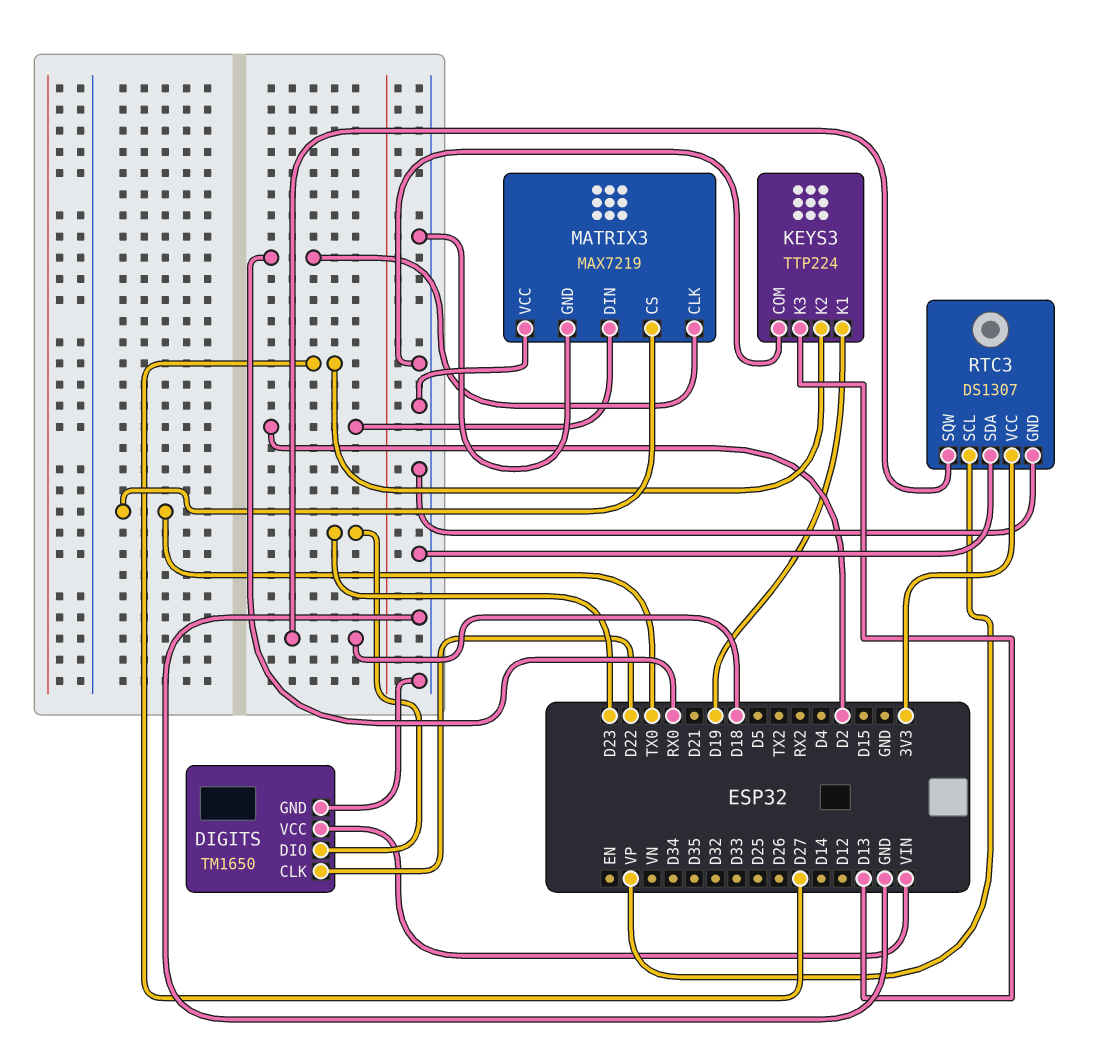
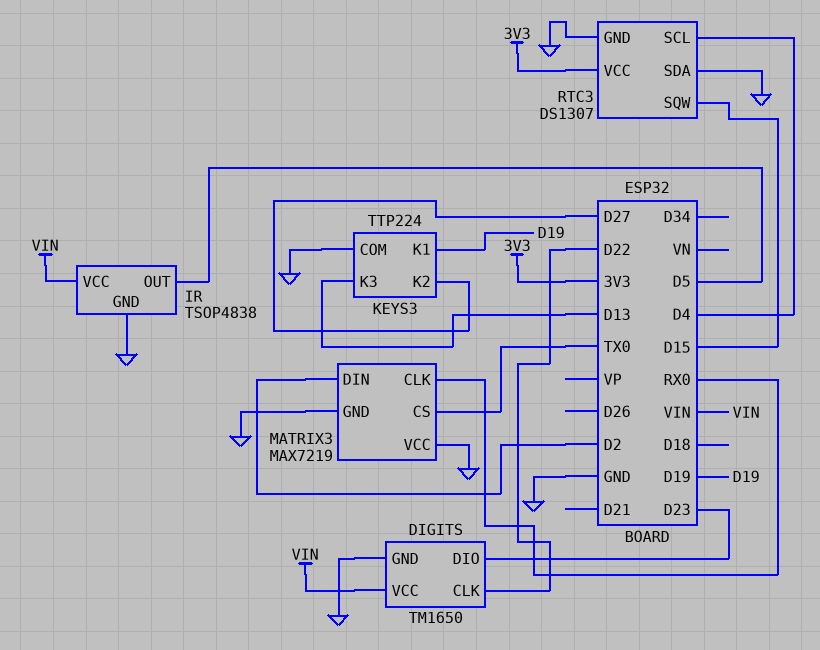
IR: none -> TSOP4838
IR pin GND: none -> GND
IR pin OUT: none -> D5
IR pin VCC: none -> VIN
RTC3 pin SCL: VP -> D4
RTC3 pin SQW: D18 -> D15

